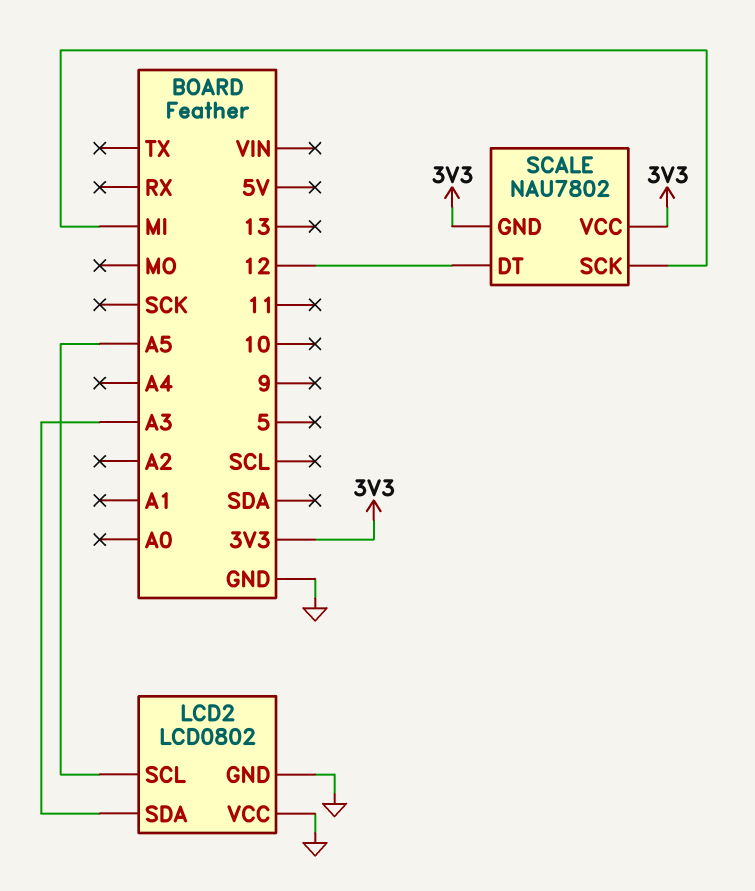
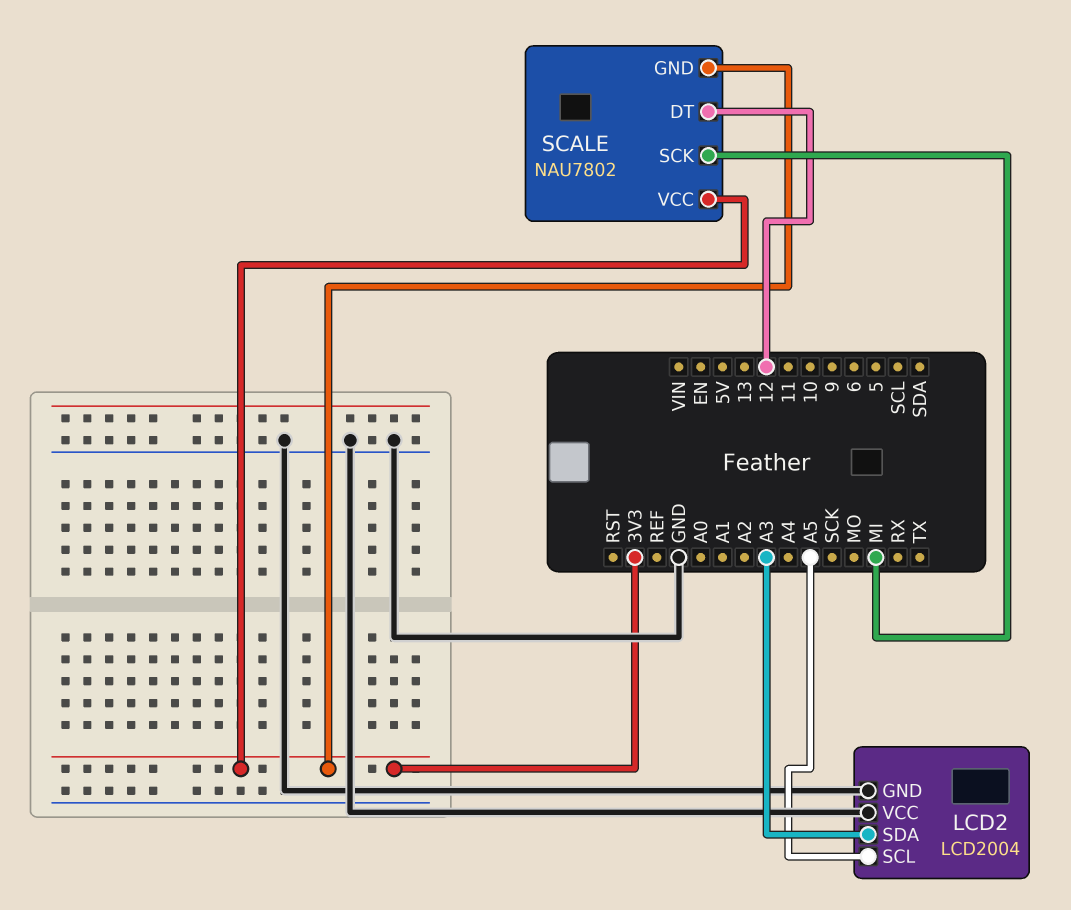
LCD2: LCD0802 -> LCD2004

